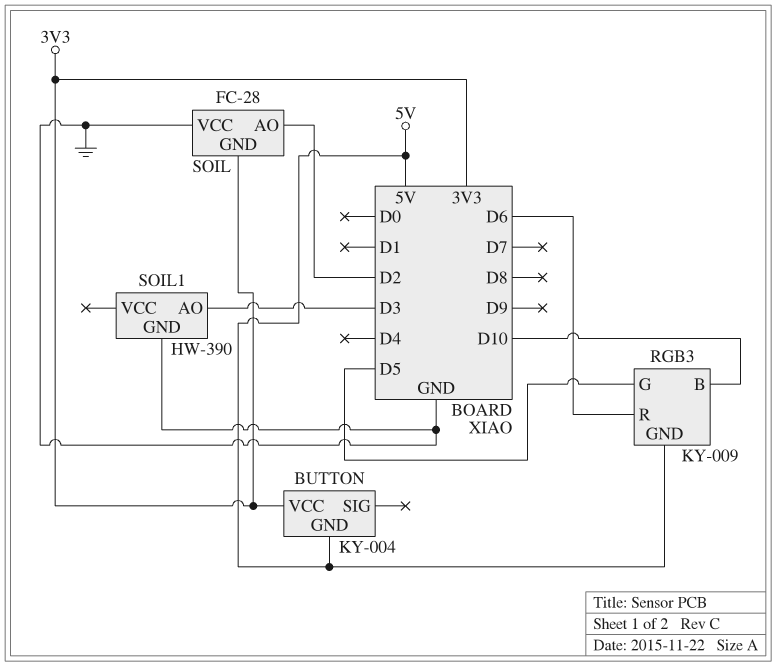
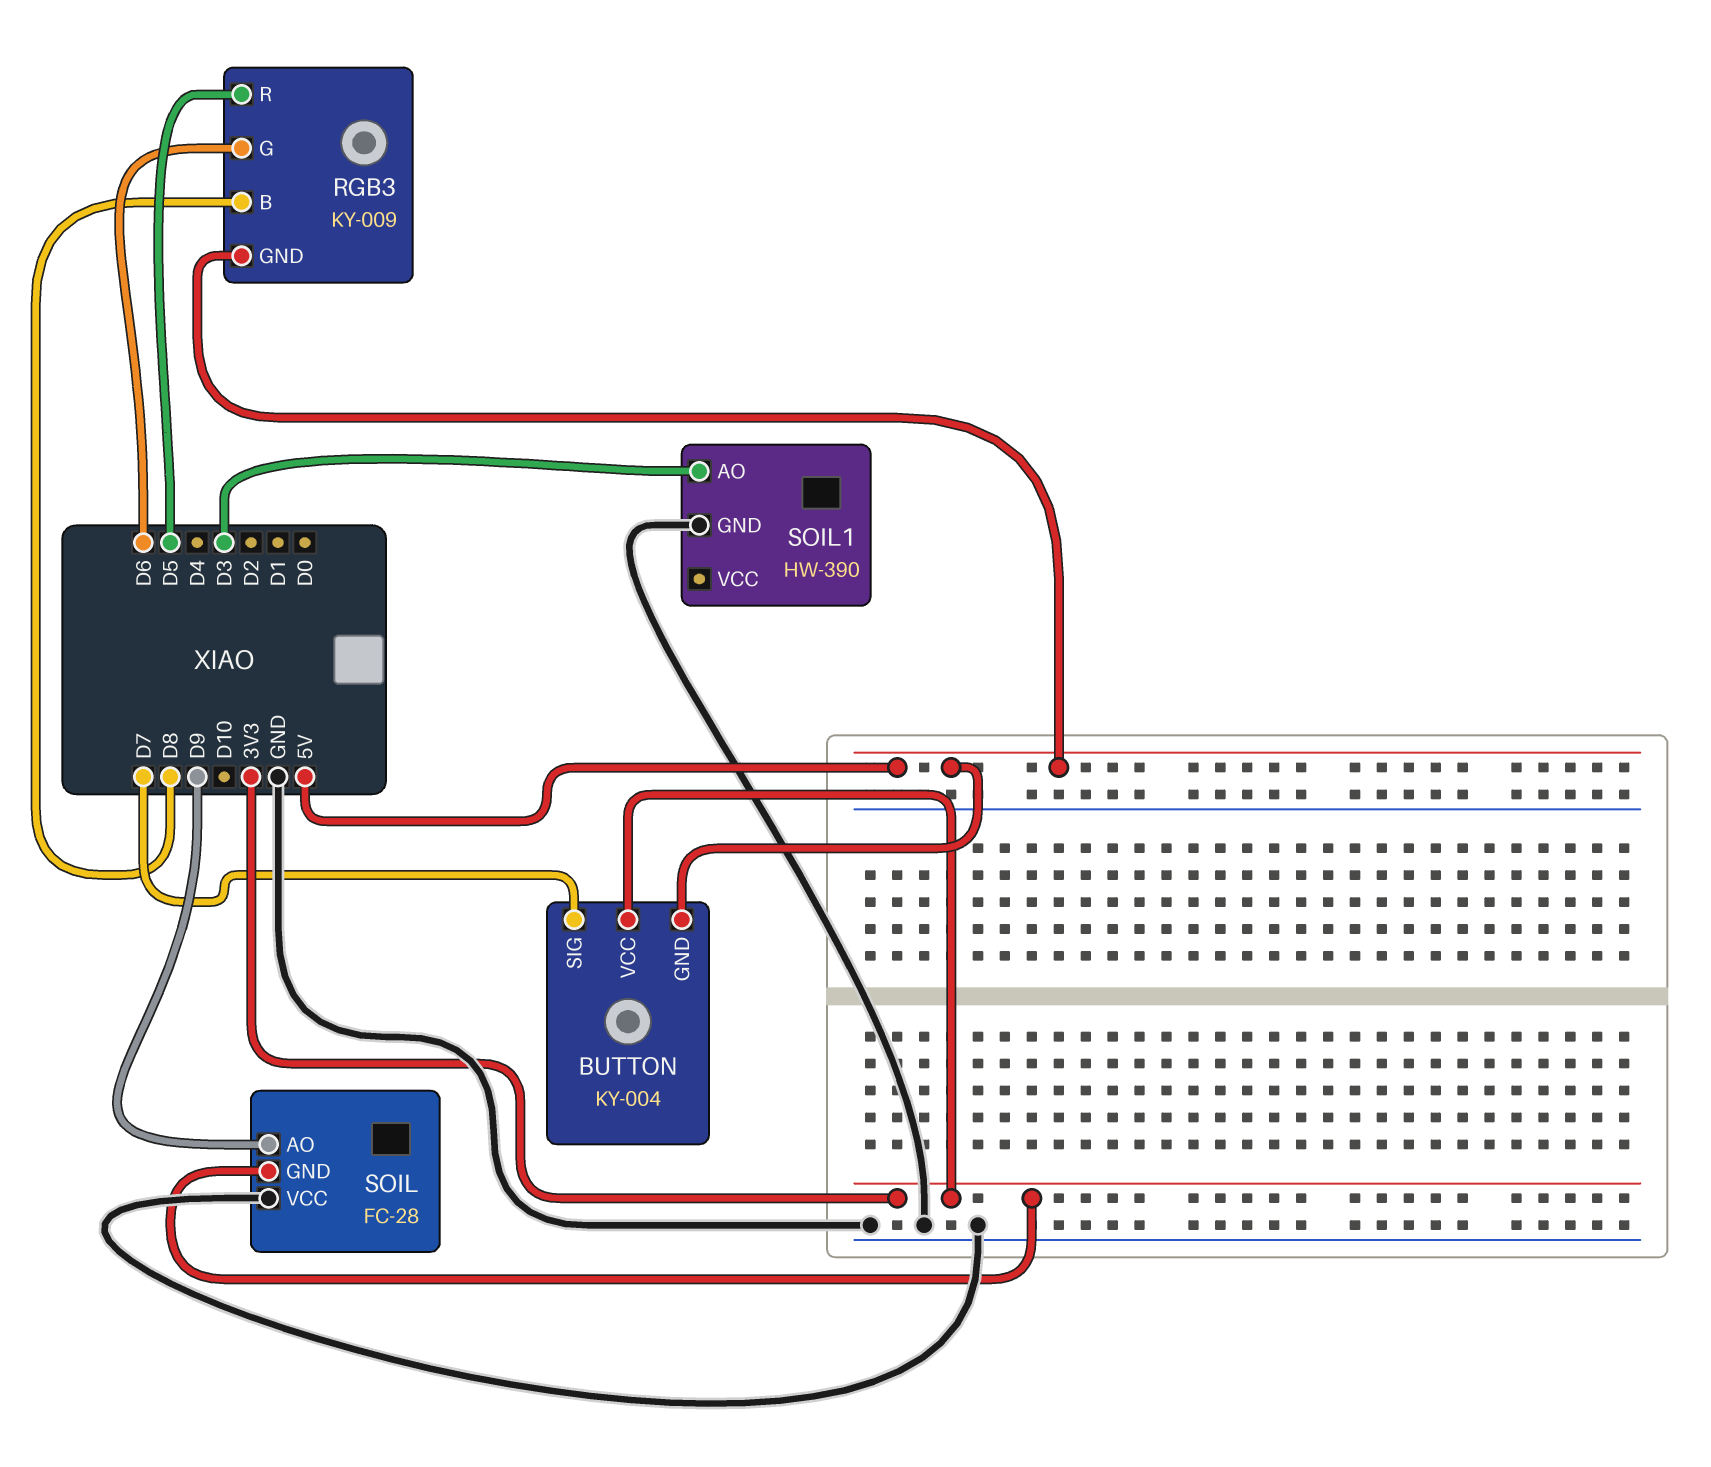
BUTTON pin SIG: none -> D7
RGB3 pin B: D10 -> D8
RGB3 pin G: D5 -> D6
RGB3 pin R: D6 -> D5
SOIL pin AO: D2 -> D9

